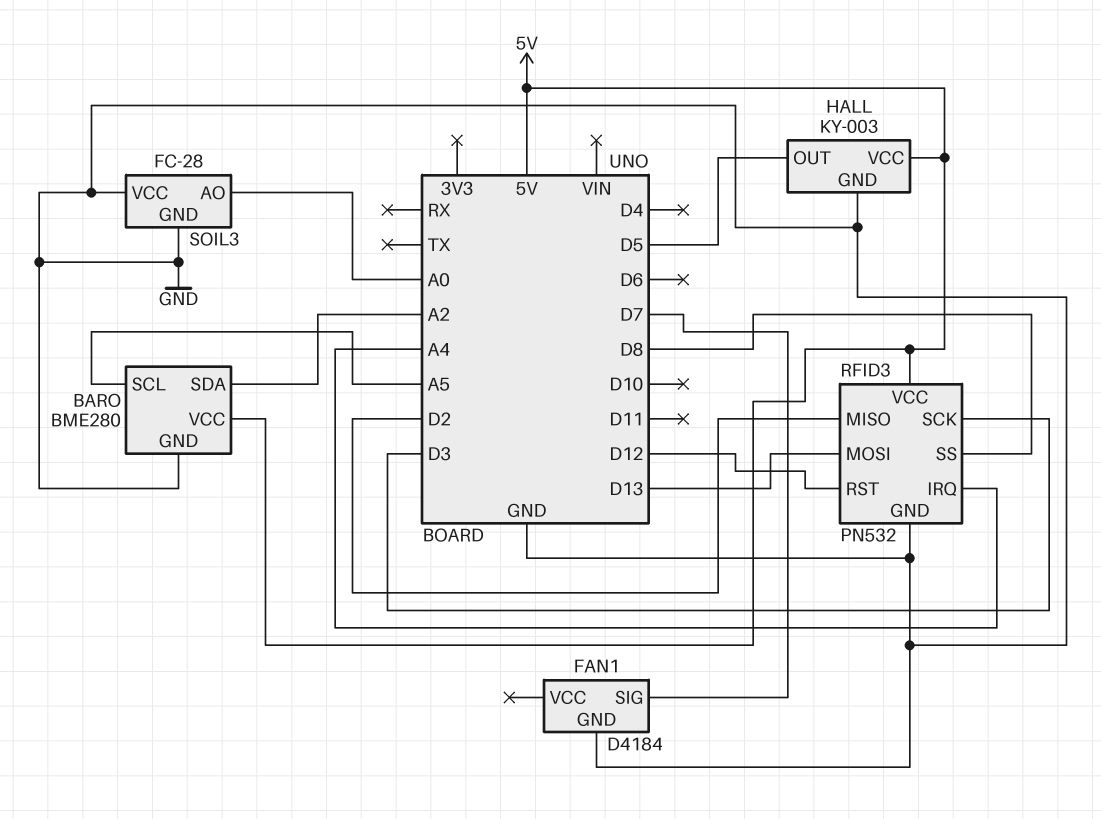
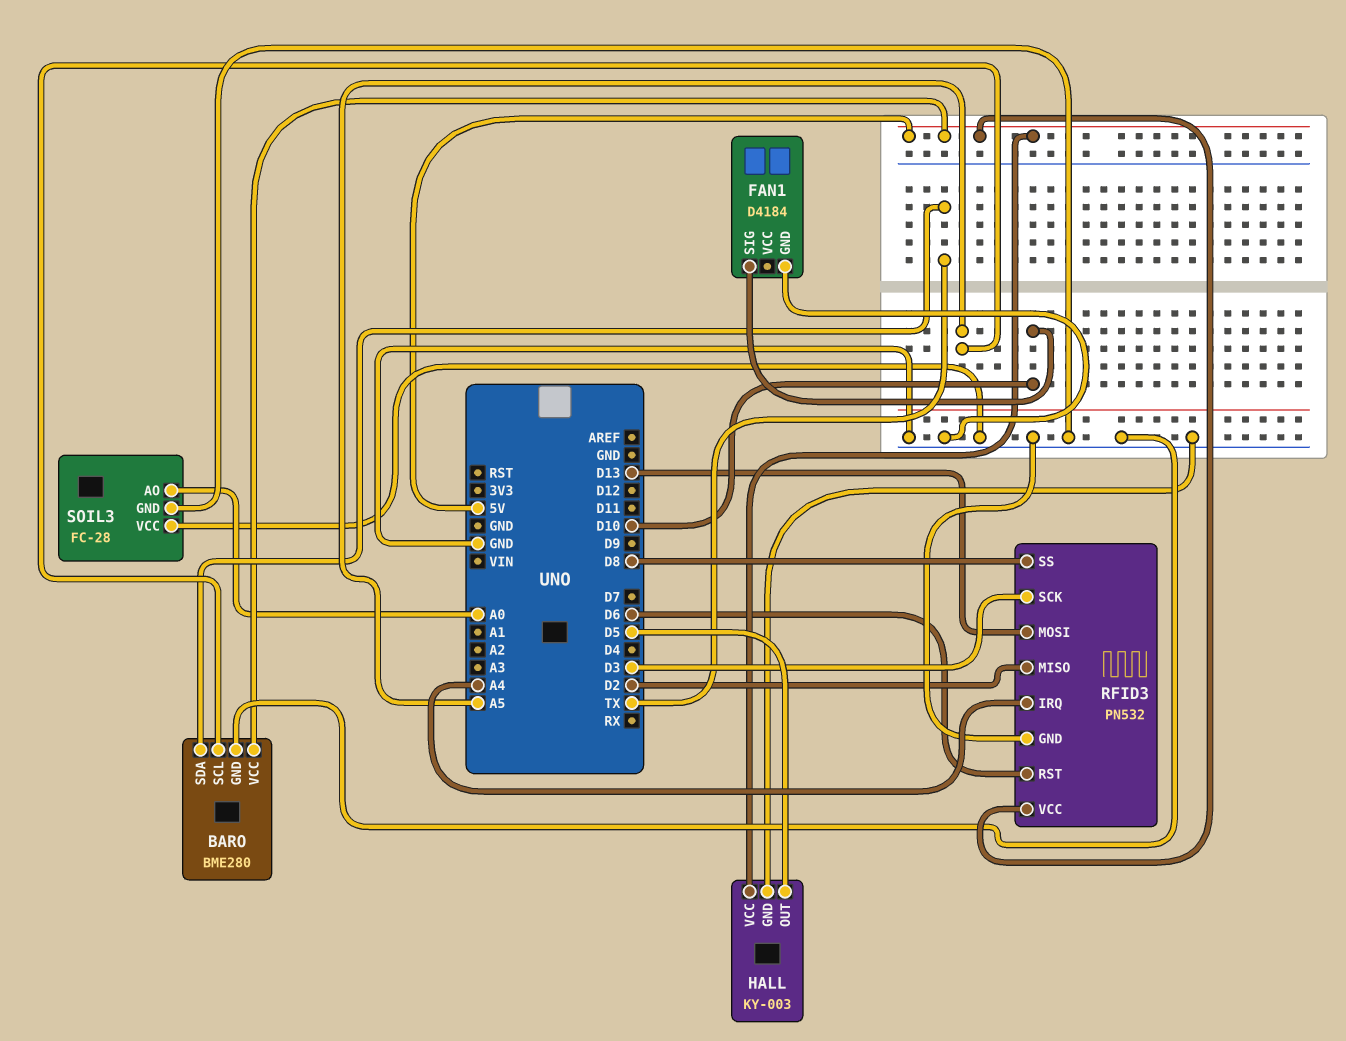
BARO pin SDA: A2 -> TX
FAN1 pin SIG: D7 -> D10
RFID3 pin RST: D12 -> D6

